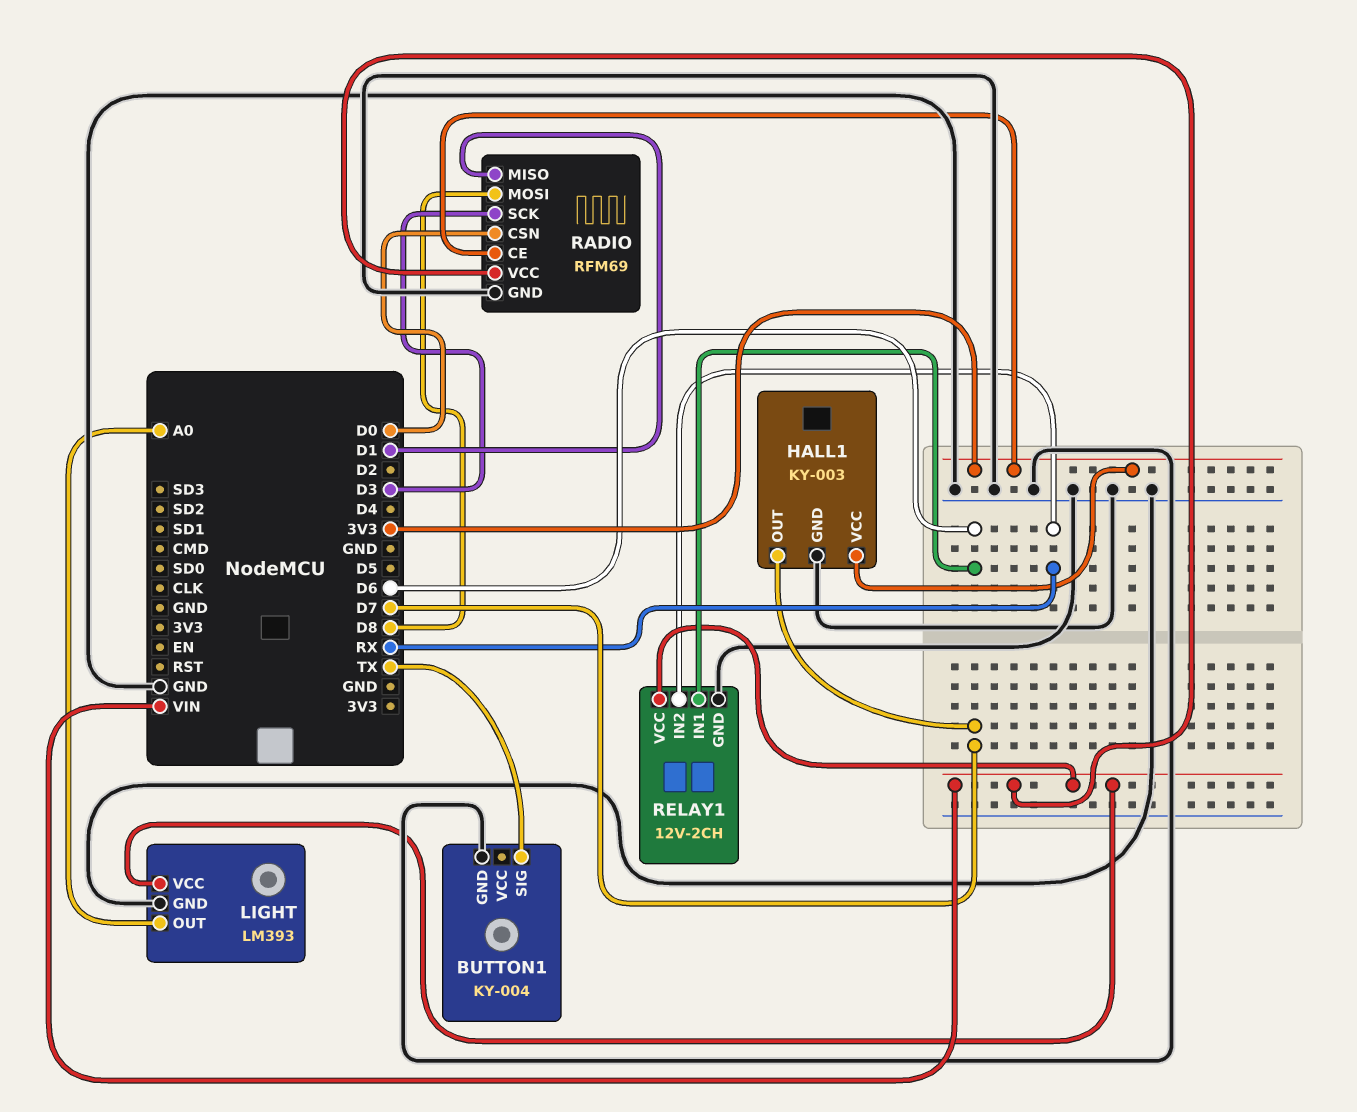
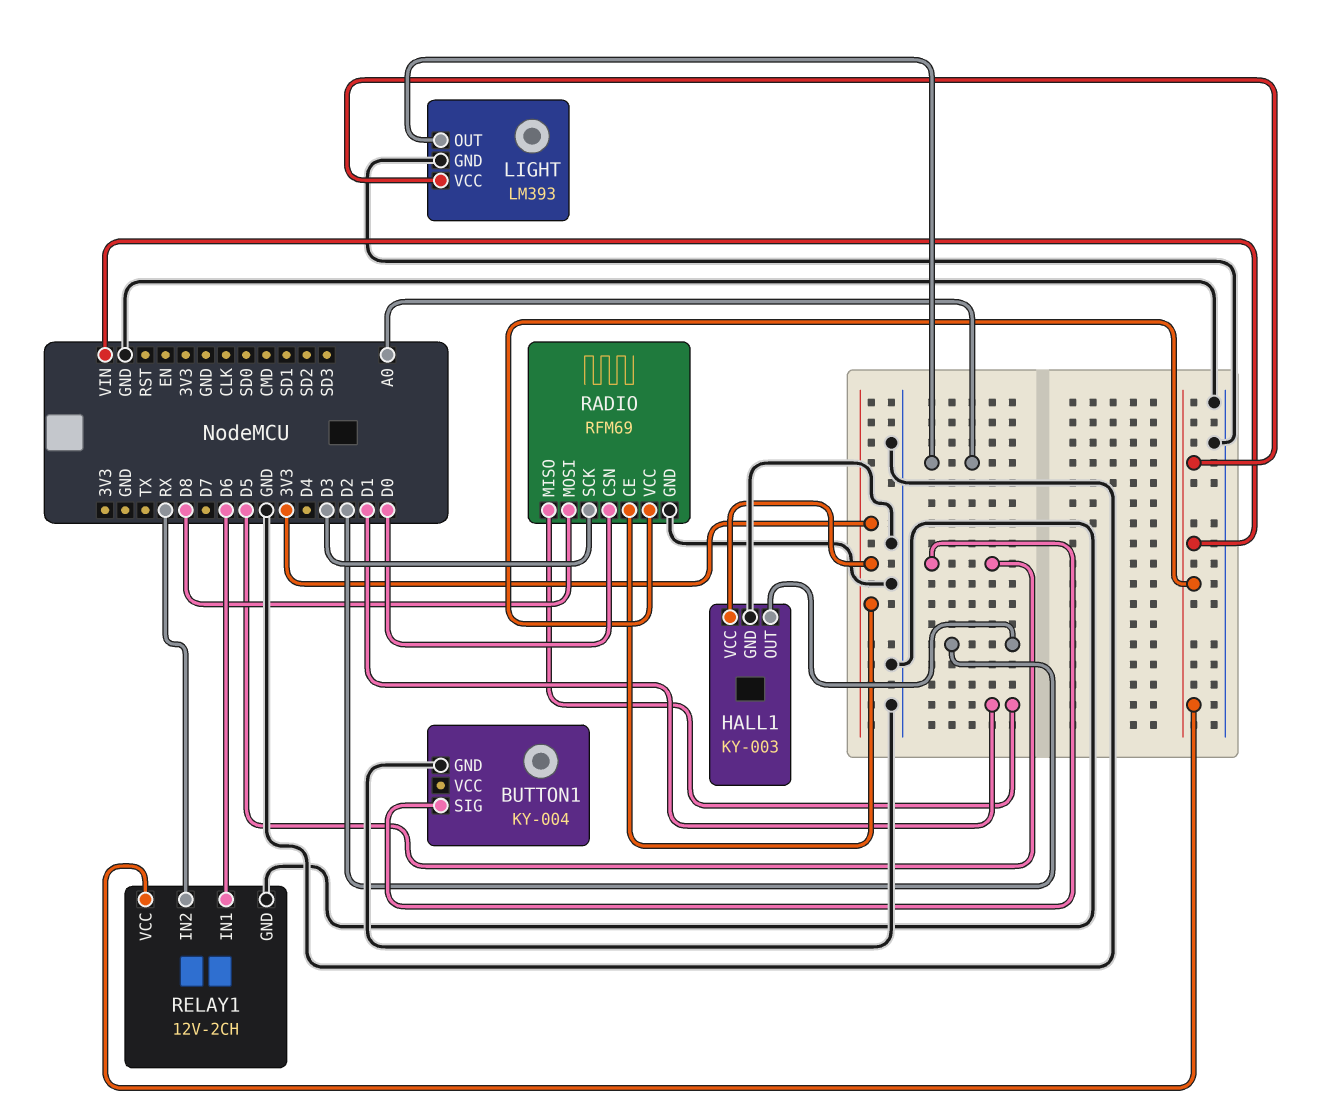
BUTTON1 pin SIG: TX -> D5
HALL1 pin OUT: D7 -> D2

